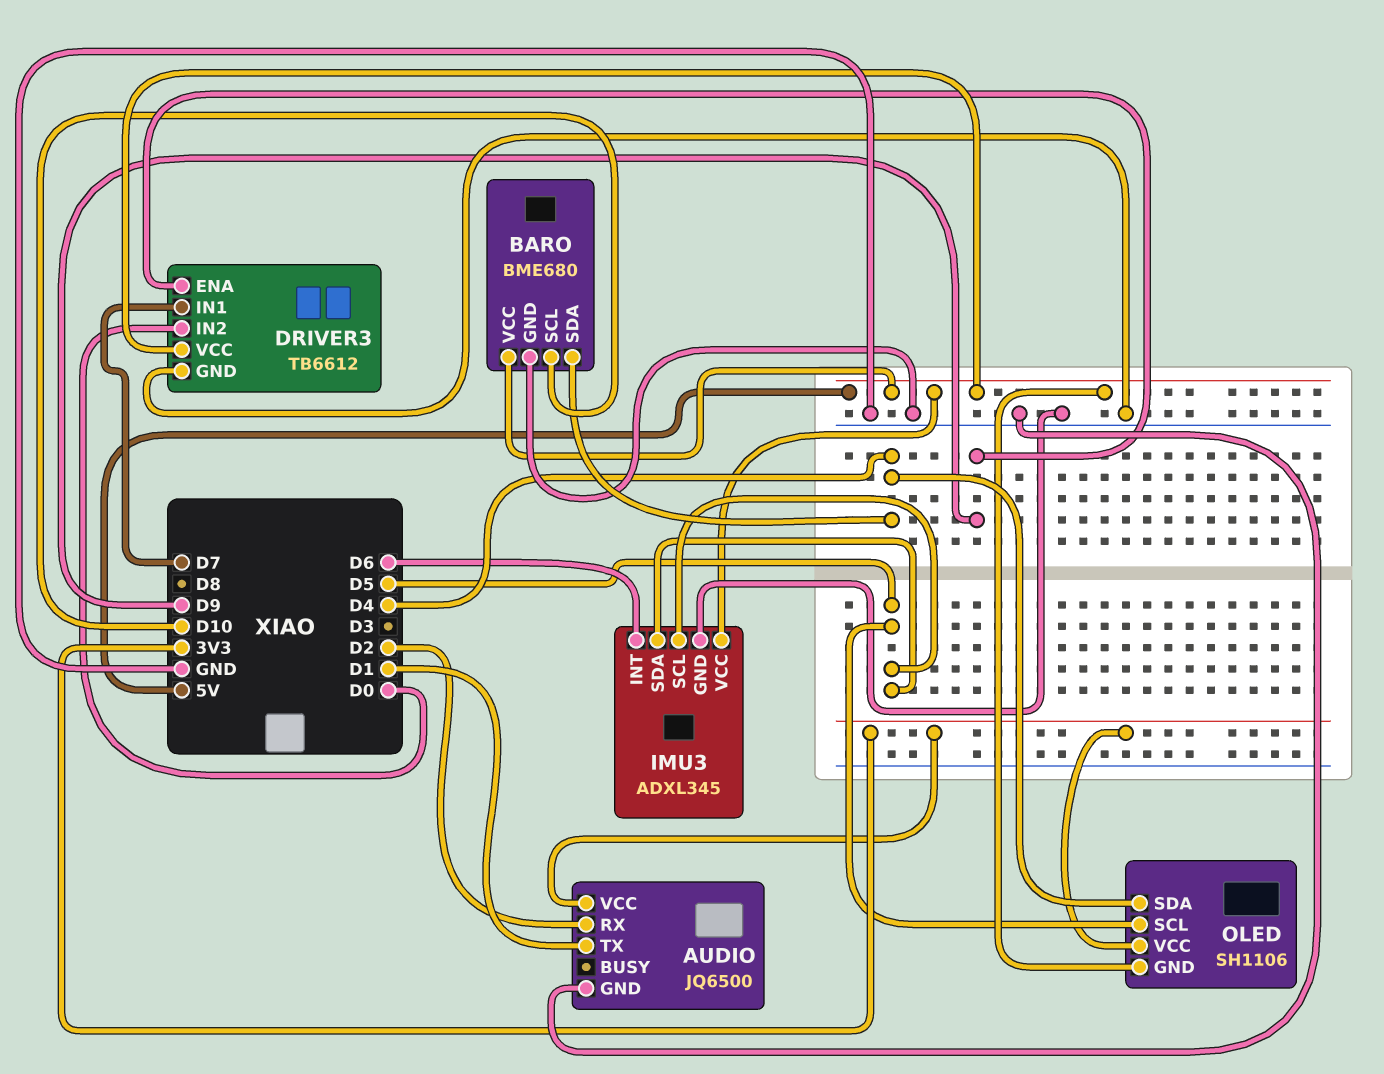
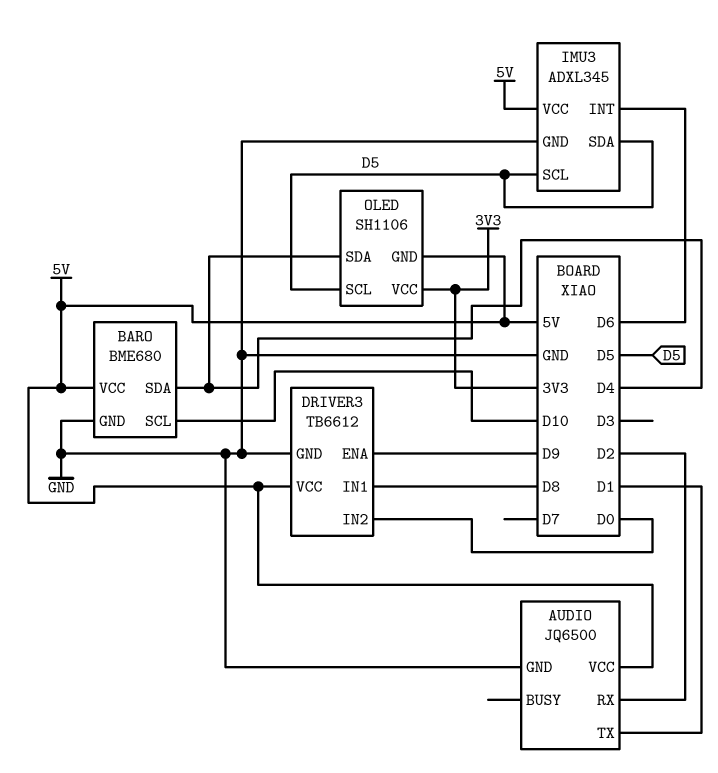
AUDIO pin VCC: 3V3 -> 5V
DRIVER3 pin IN1: D7 -> D8

